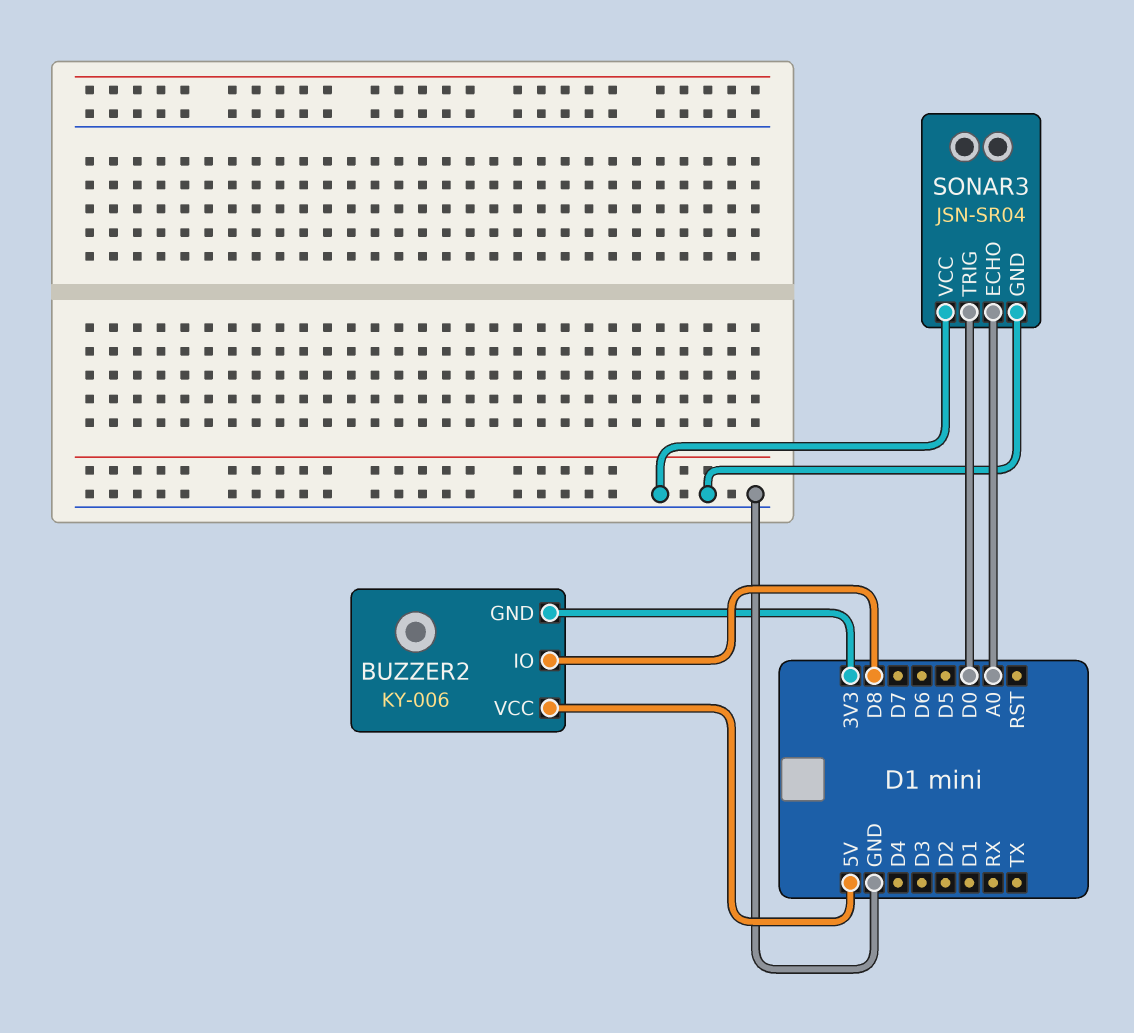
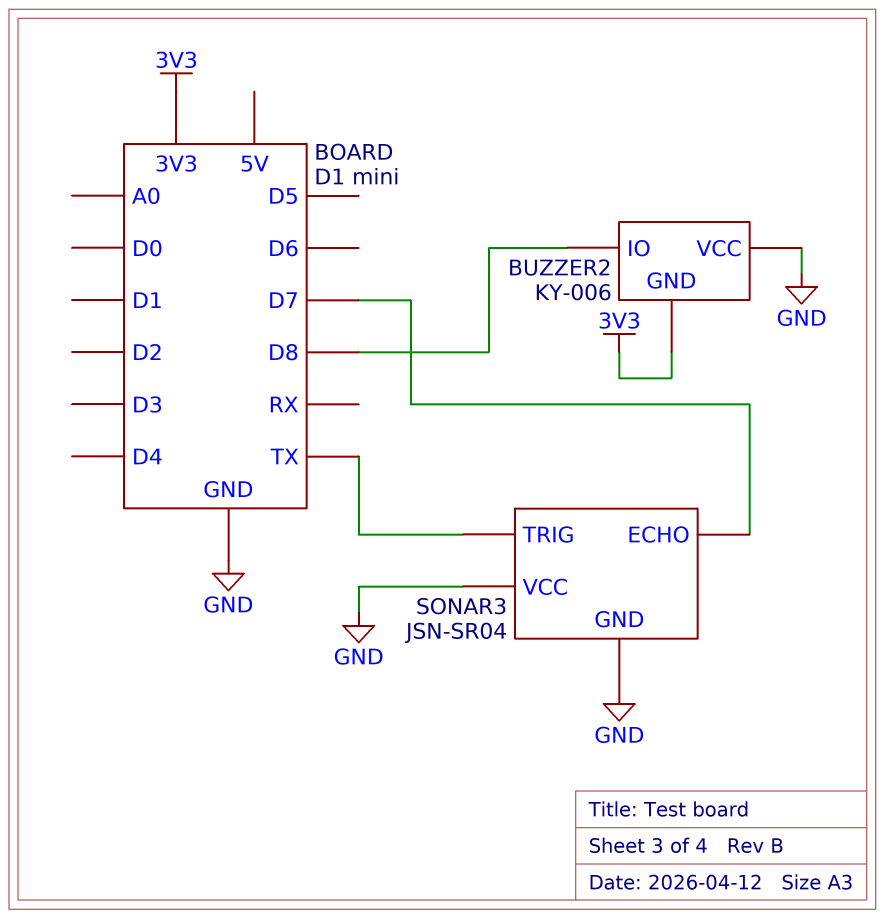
BUZZER2 pin VCC: 5V -> GND
SONAR3 pin ECHO: A0 -> D7
SONAR3 pin TRIG: D0 -> TX

